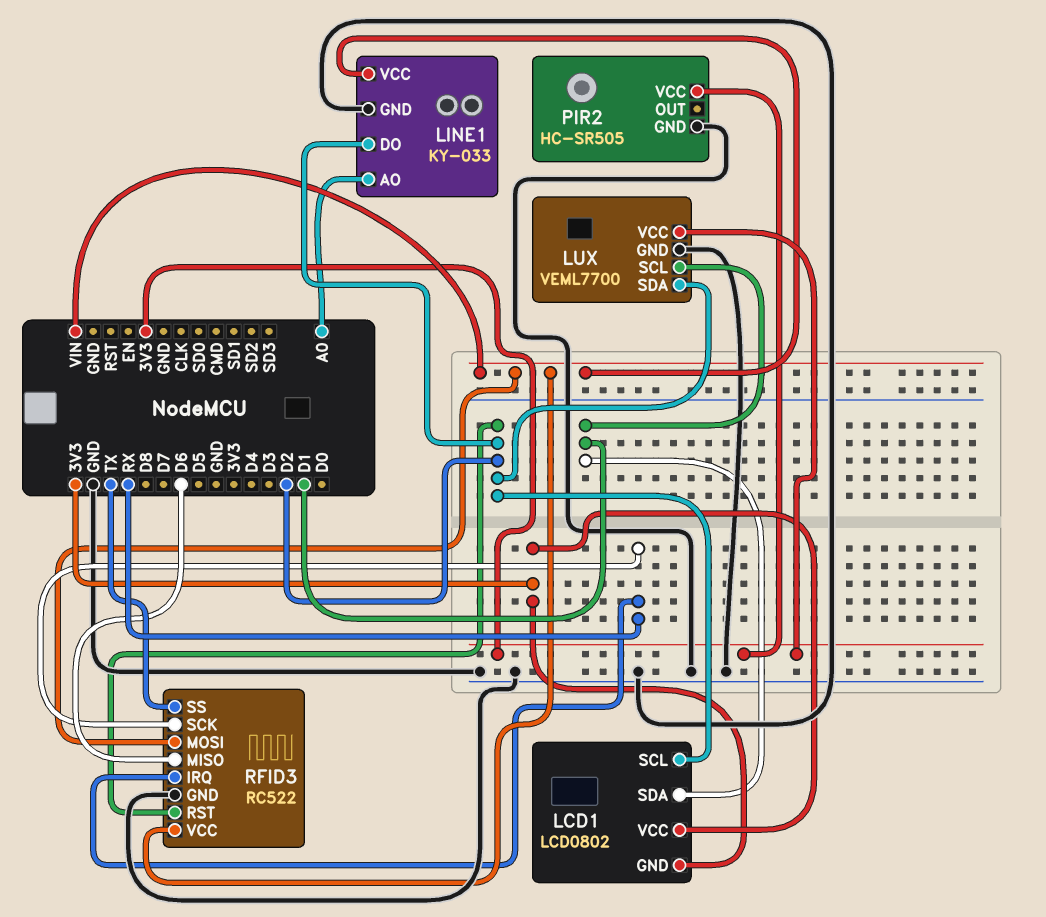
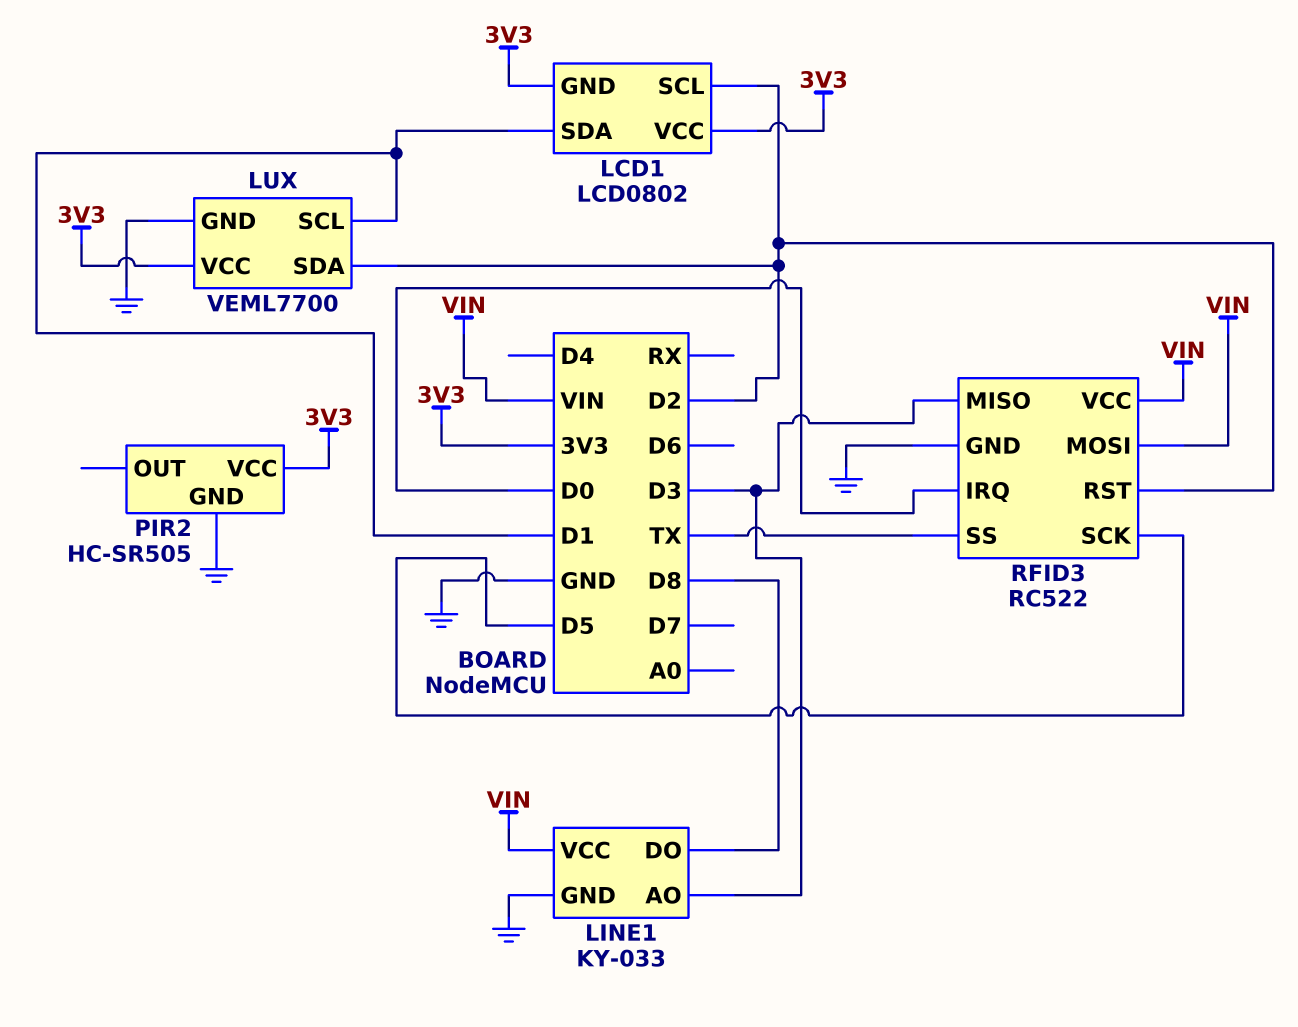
LINE1 pin AO: A0 -> D3
LINE1 pin DO: D2 -> D8
RFID3 pin IRQ: RX -> D0
RFID3 pin MISO: D6 -> D3
RFID3 pin SCK: RX -> D5

